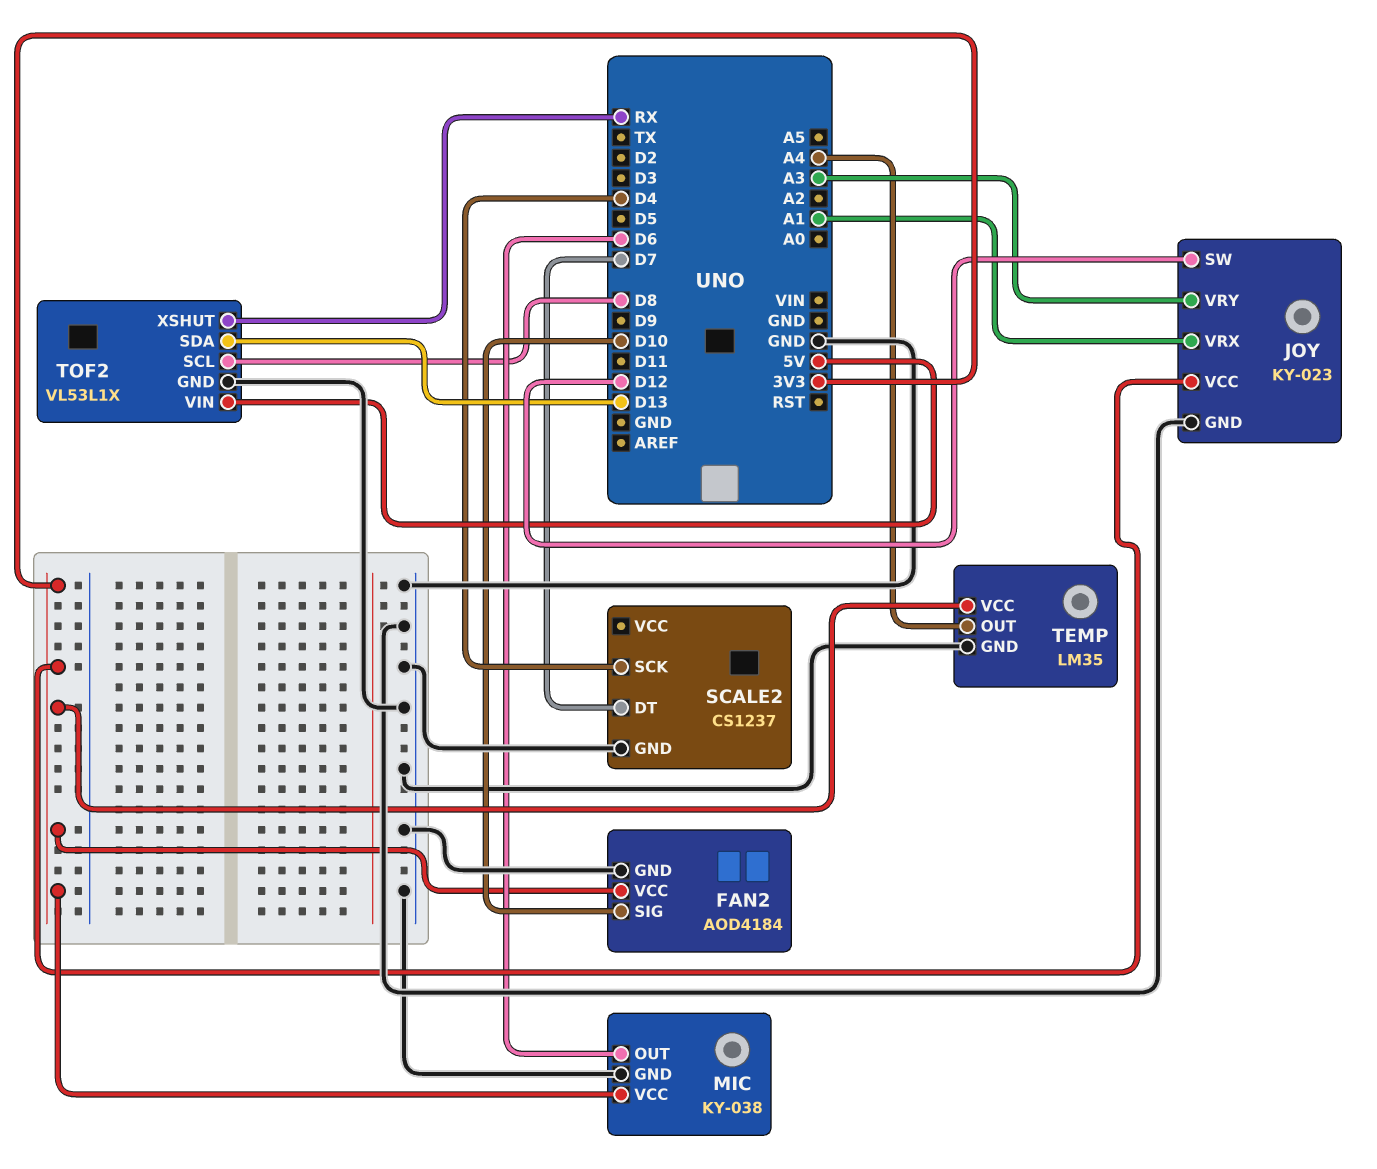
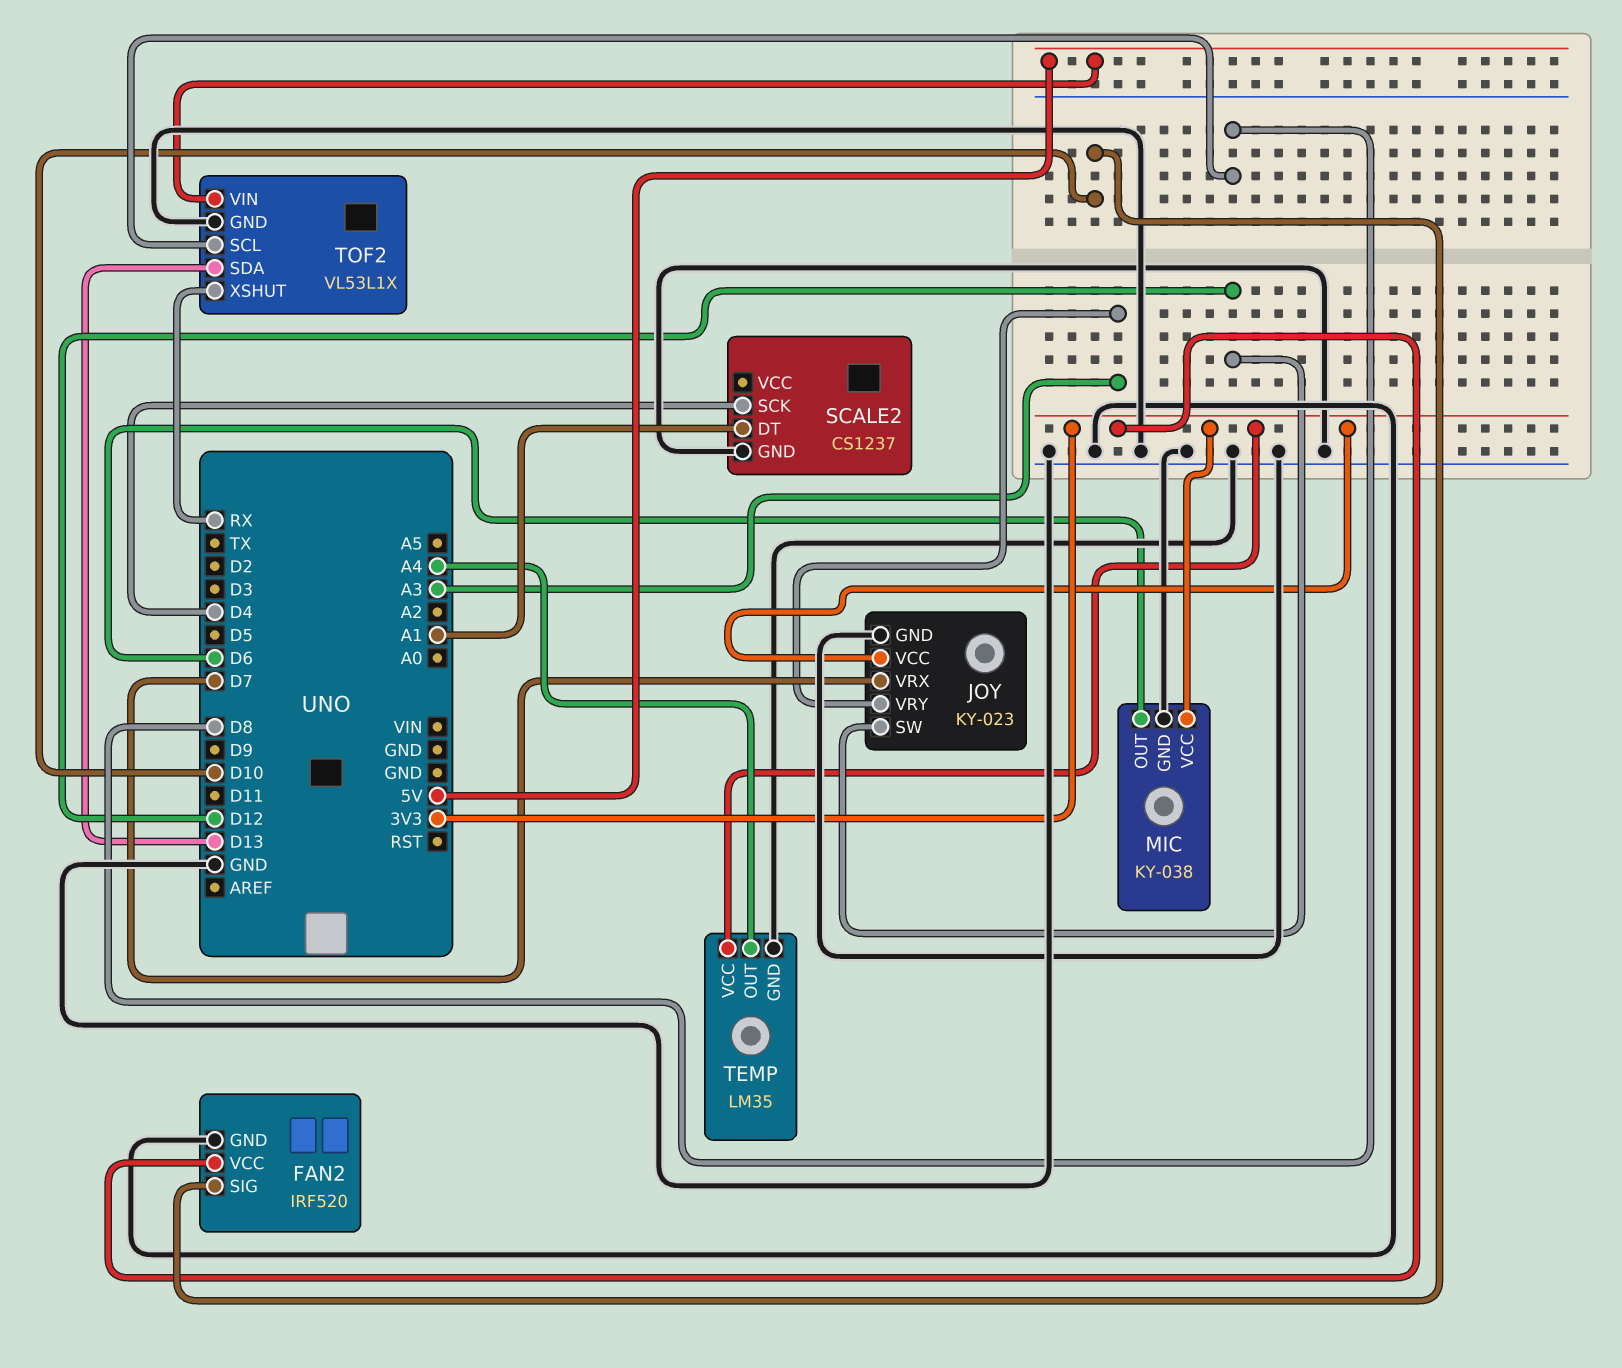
FAN2: AOD4184 -> IRF520
JOY pin VRX: A1 -> D7
SCALE2 pin DT: D7 -> A1

